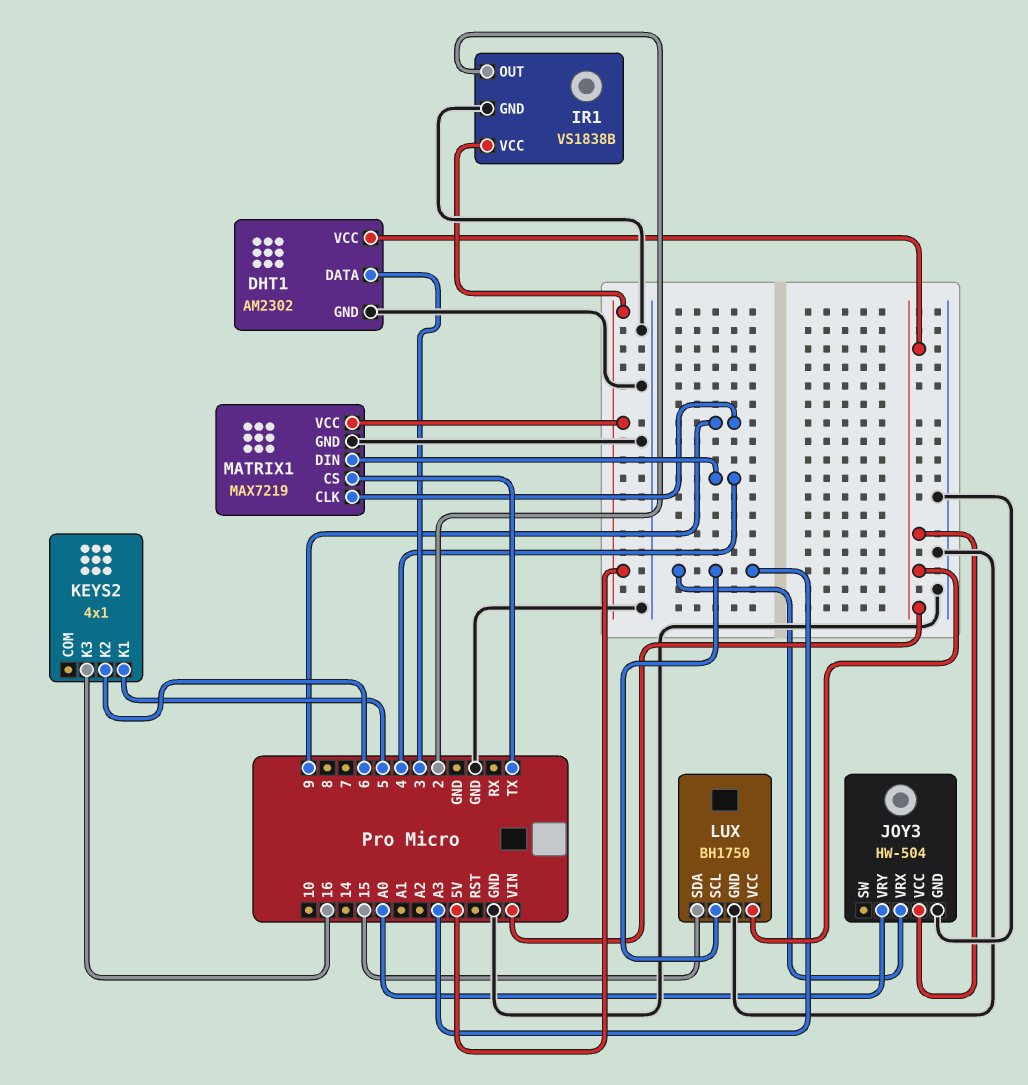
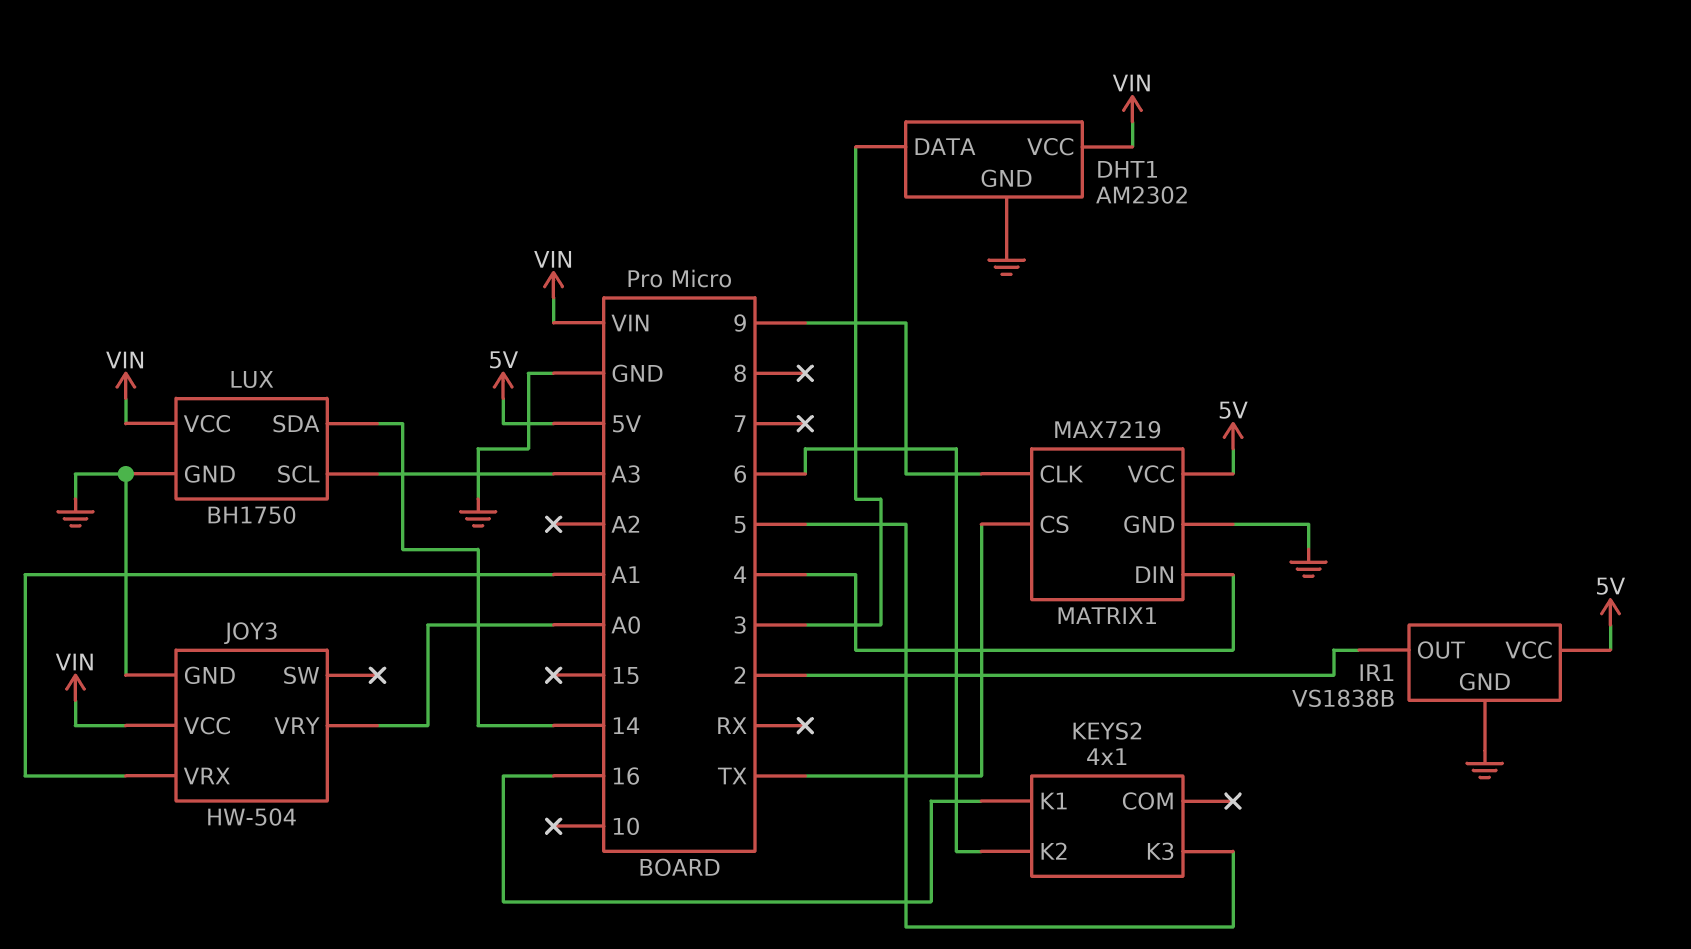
JOY3 pin VRX: A3 -> A1
KEYS2 pin K1: 5 -> 16
KEYS2 pin K3: 16 -> 5
LUX pin SDA: 15 -> 14

